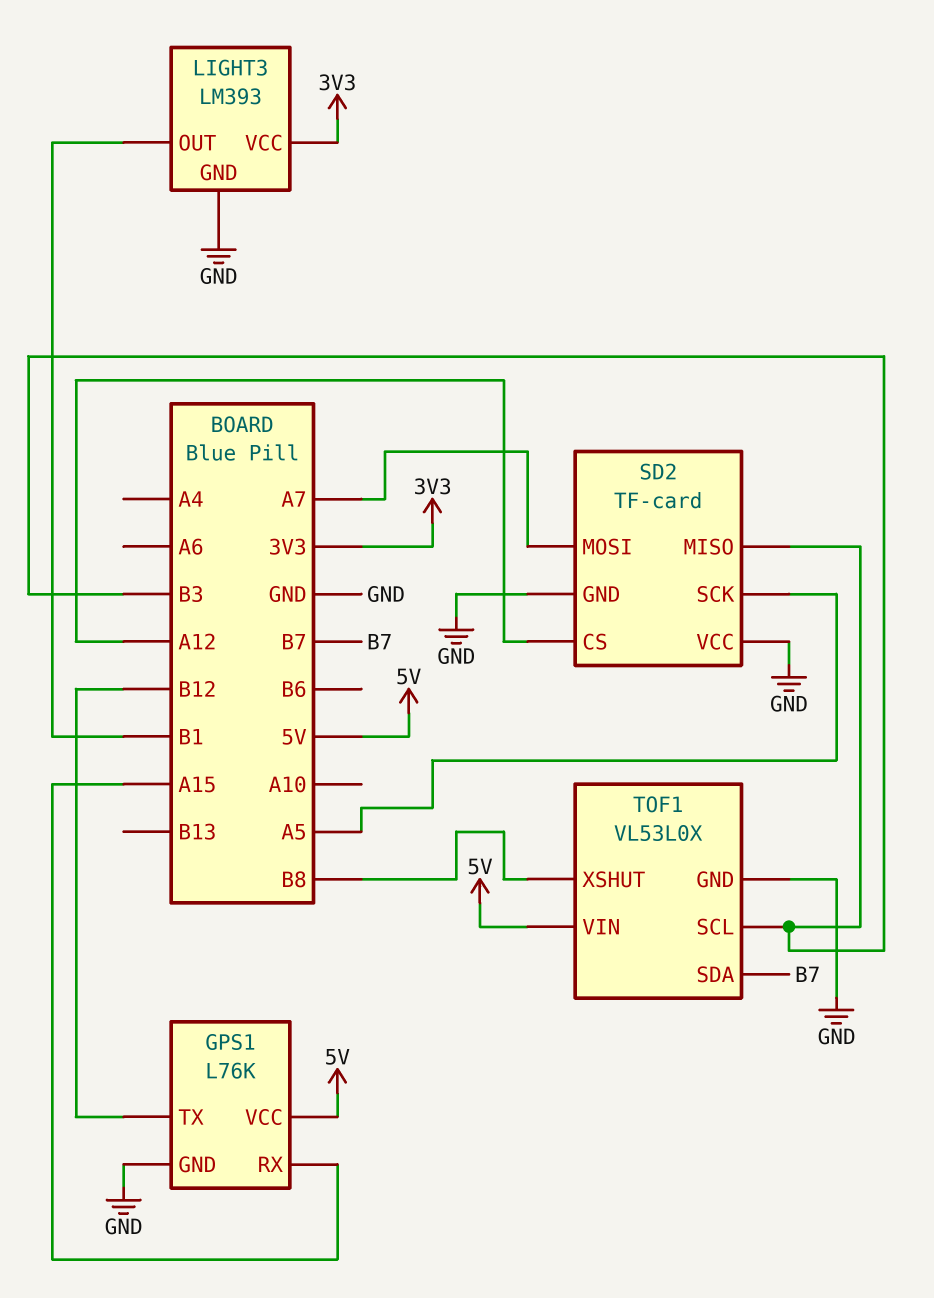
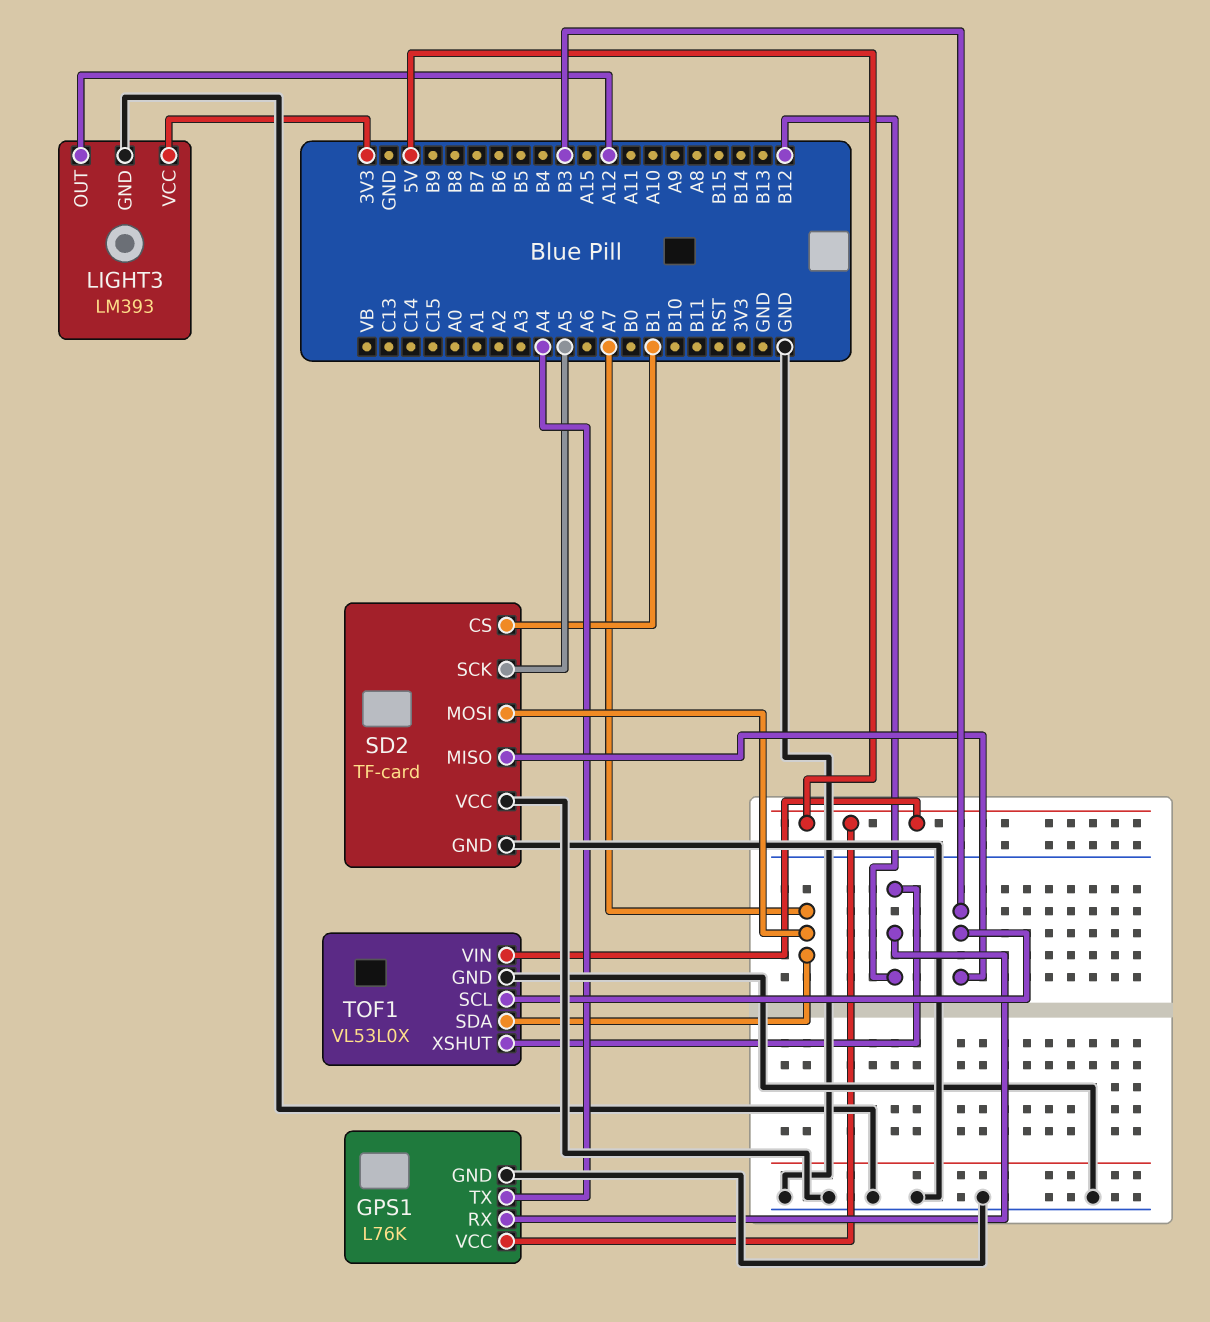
GPS1 pin RX: A15 -> B12
GPS1 pin TX: B12 -> A4
LIGHT3 pin OUT: B1 -> A12
SD2 pin CS: A12 -> B1
TOF1 pin SDA: B7 -> A7
TOF1 pin XSHUT: B8 -> B12

